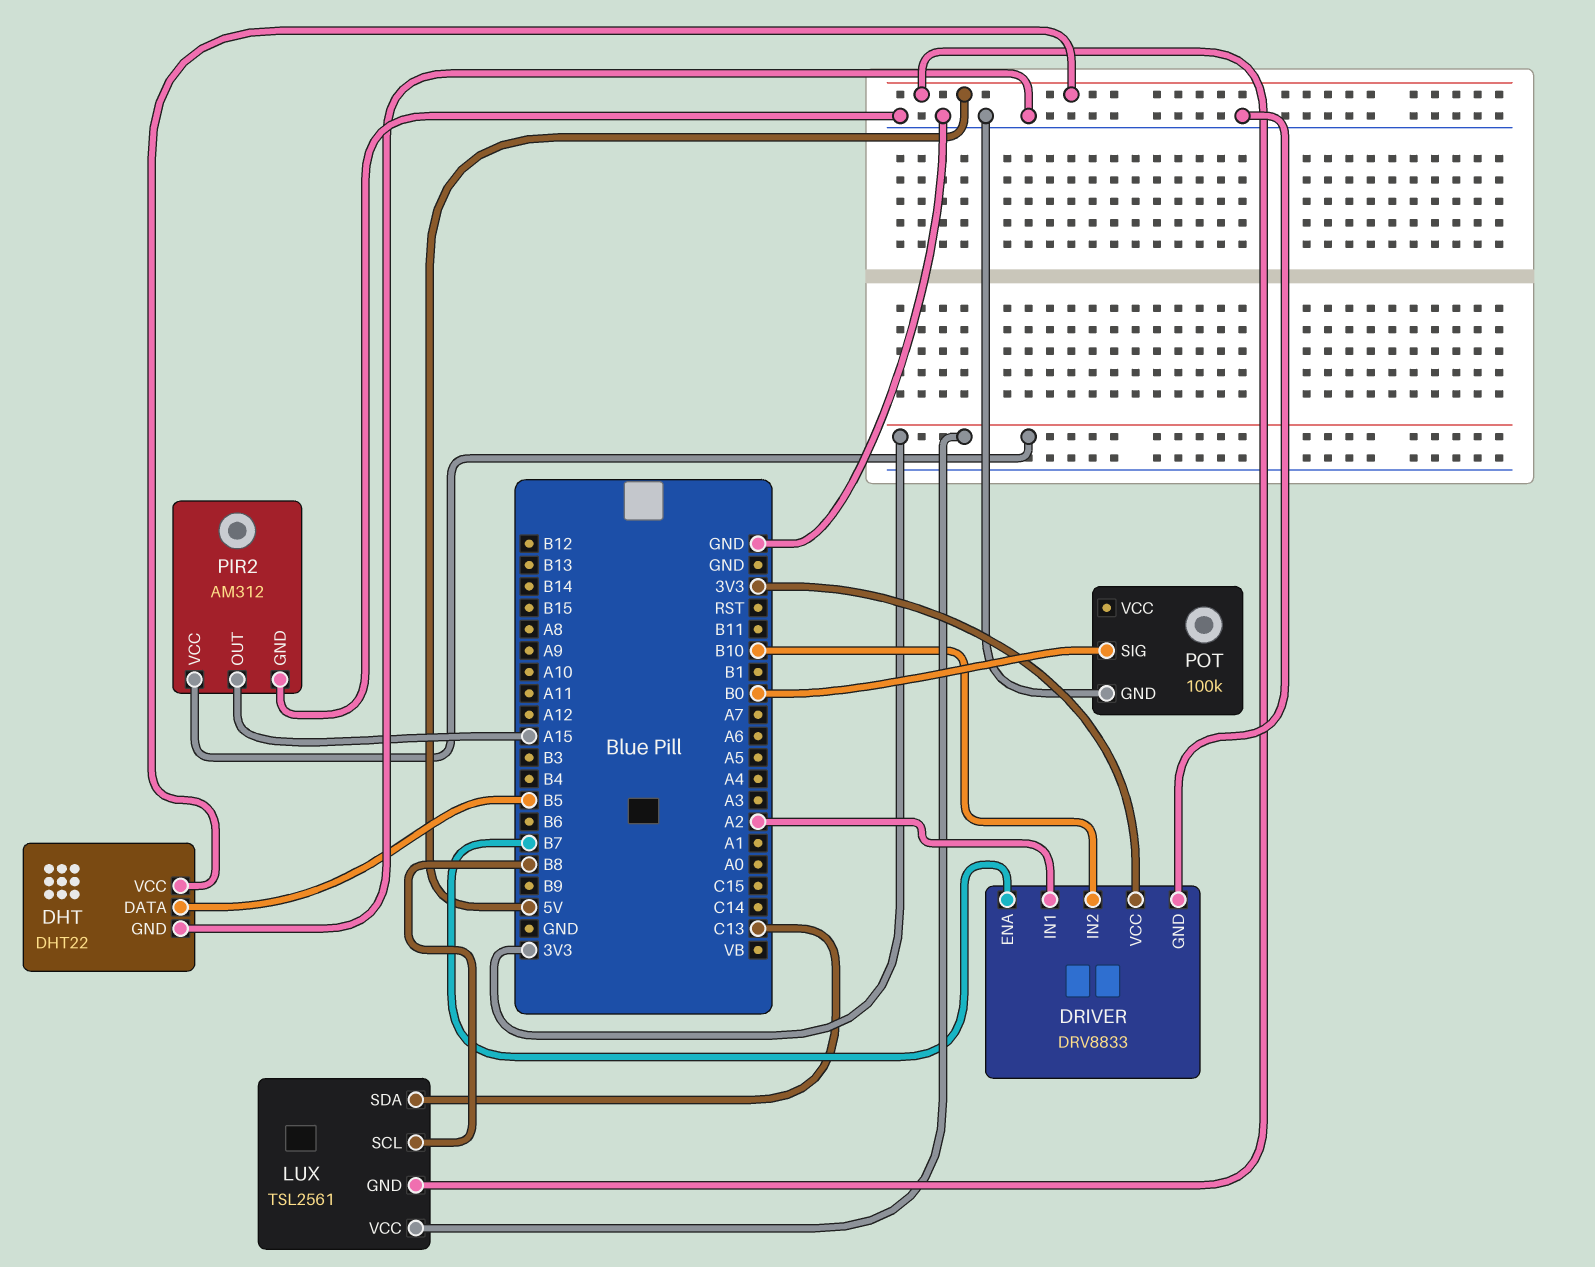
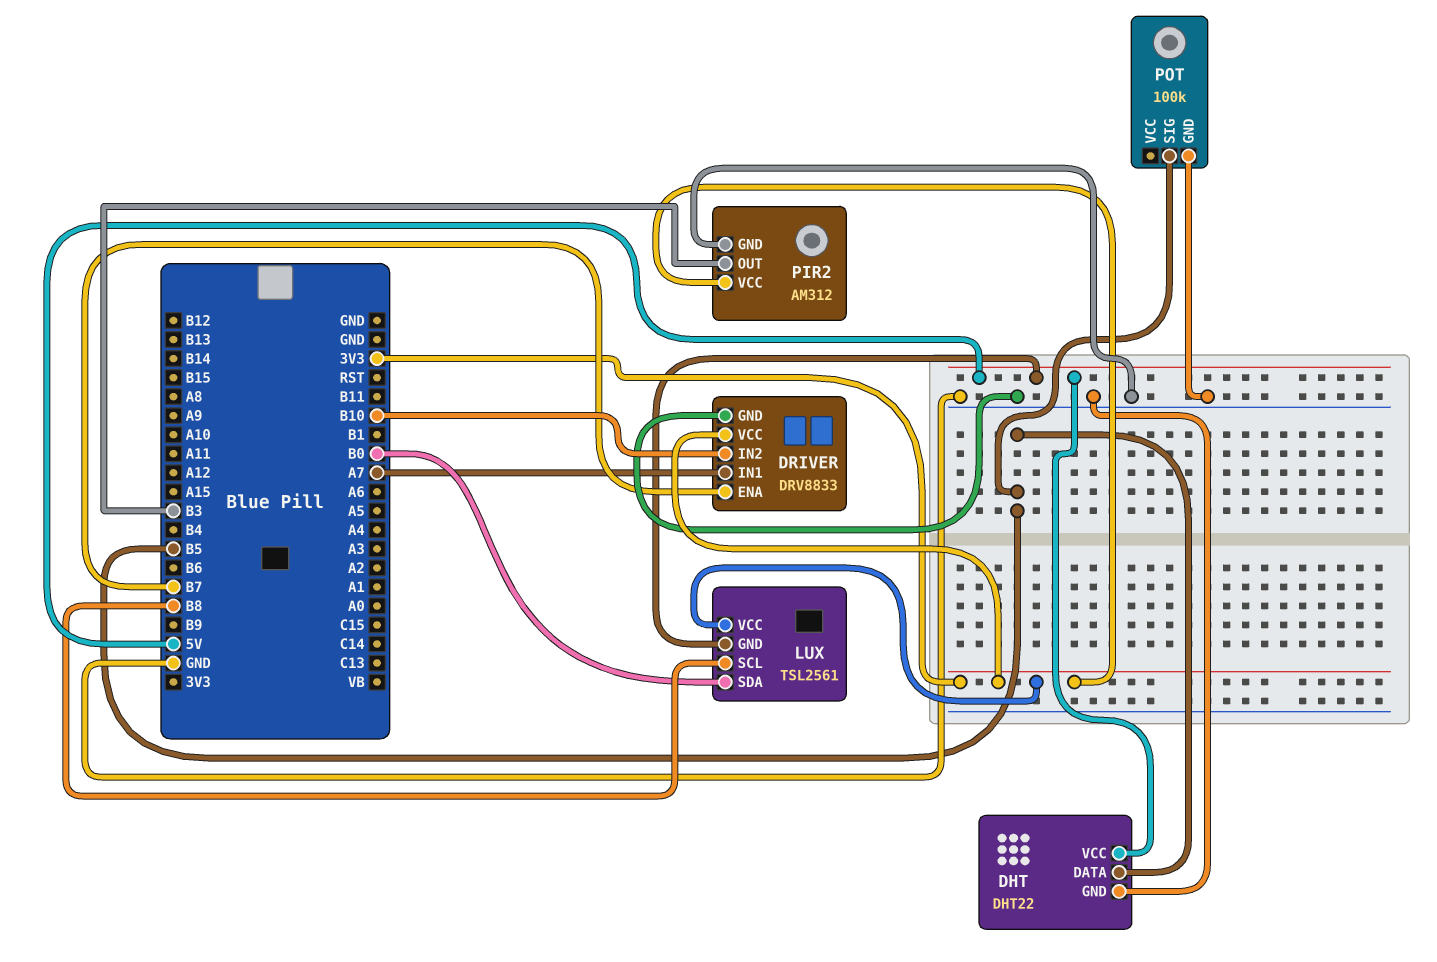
DRIVER pin IN1: A2 -> A7
LUX pin SDA: C13 -> B0
PIR2 pin OUT: A15 -> B3
POT pin SIG: B0 -> B5

